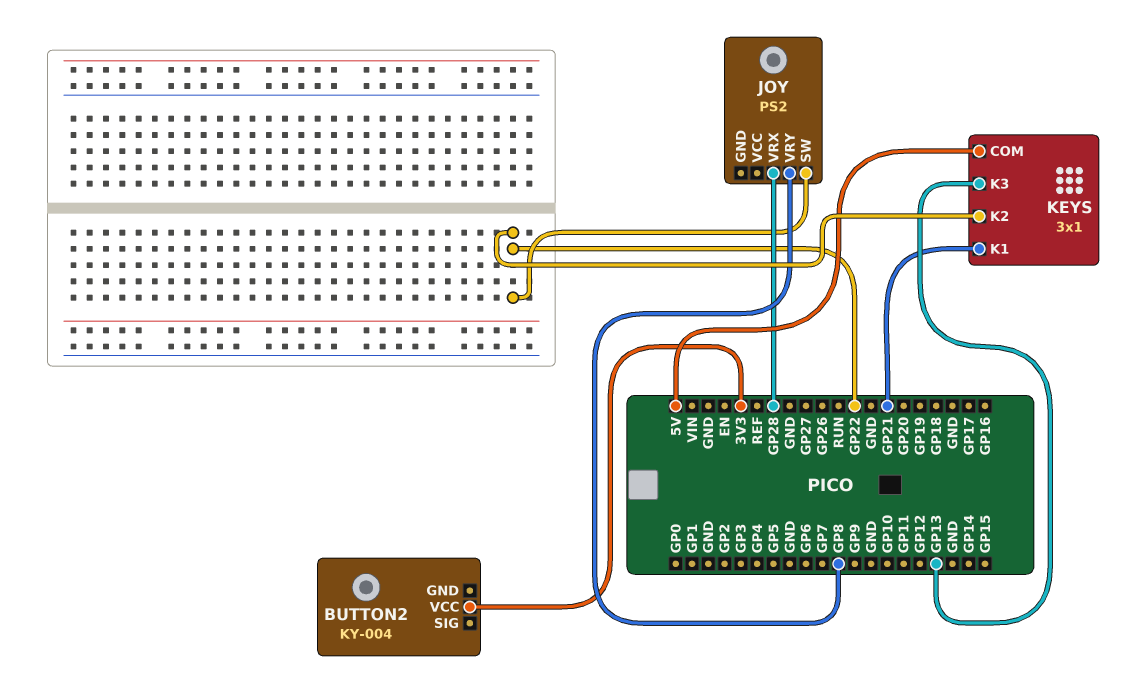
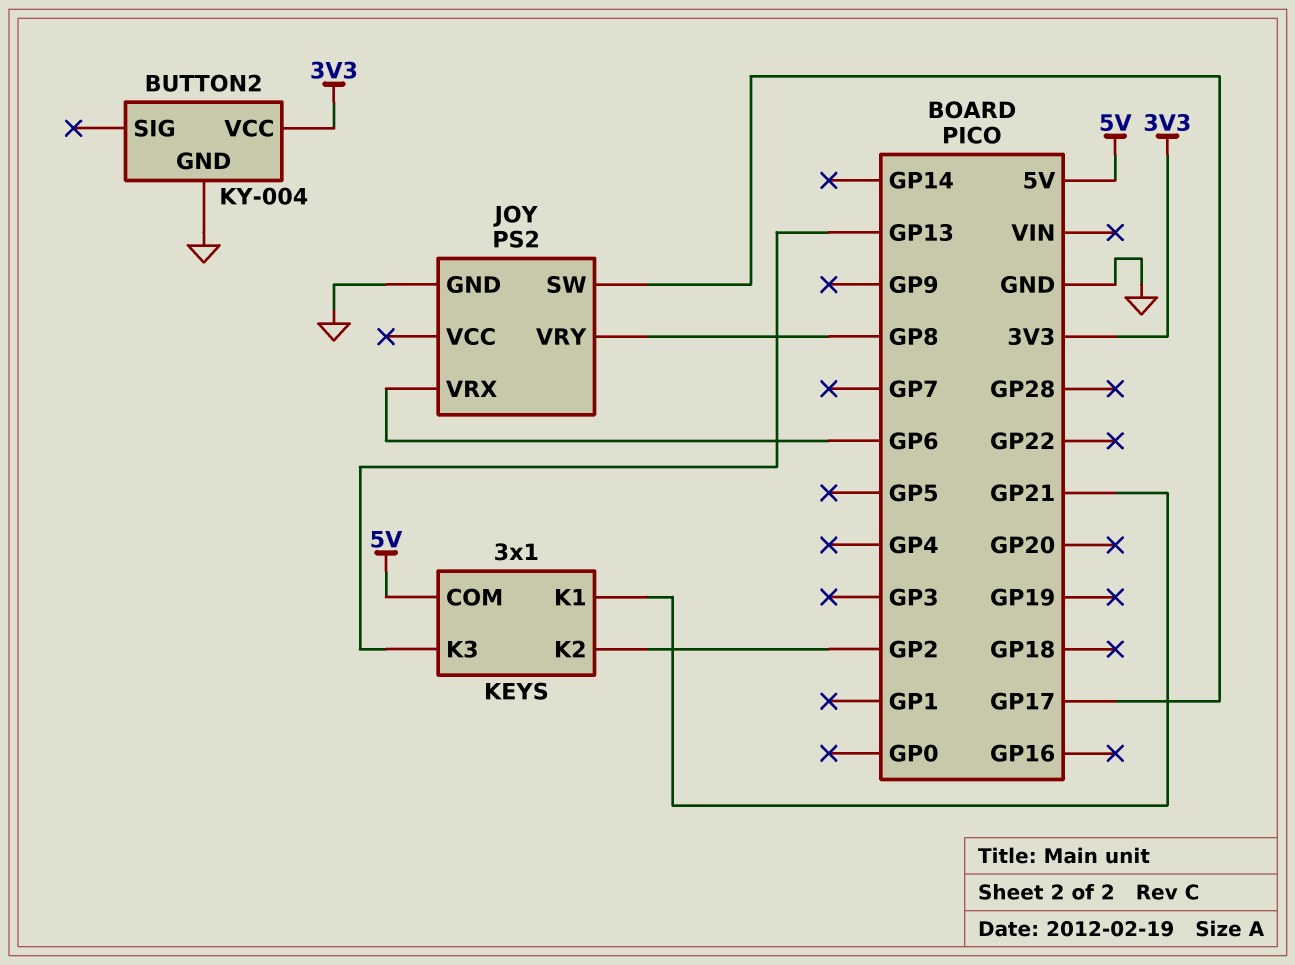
BUTTON2 pin GND: none -> GND
JOY pin GND: none -> GND
JOY pin SW: GP22 -> GP17
JOY pin VRX: GP28 -> GP6
KEYS pin K2: GP22 -> GP2

